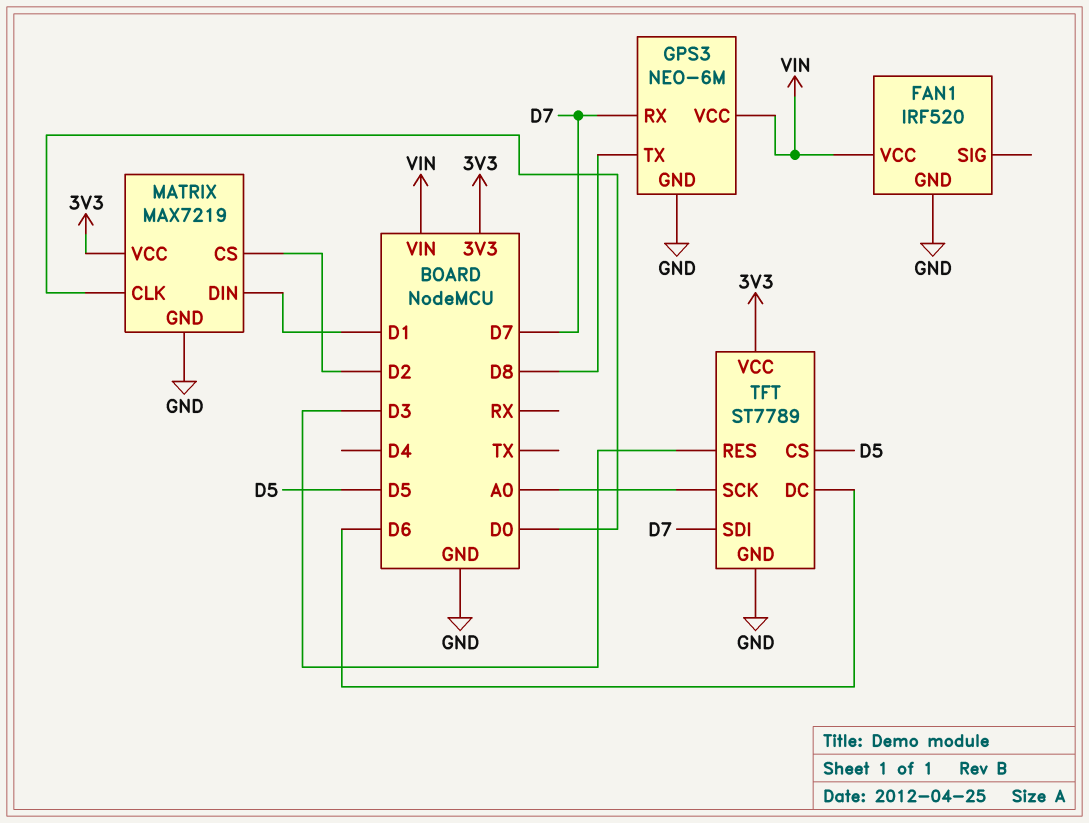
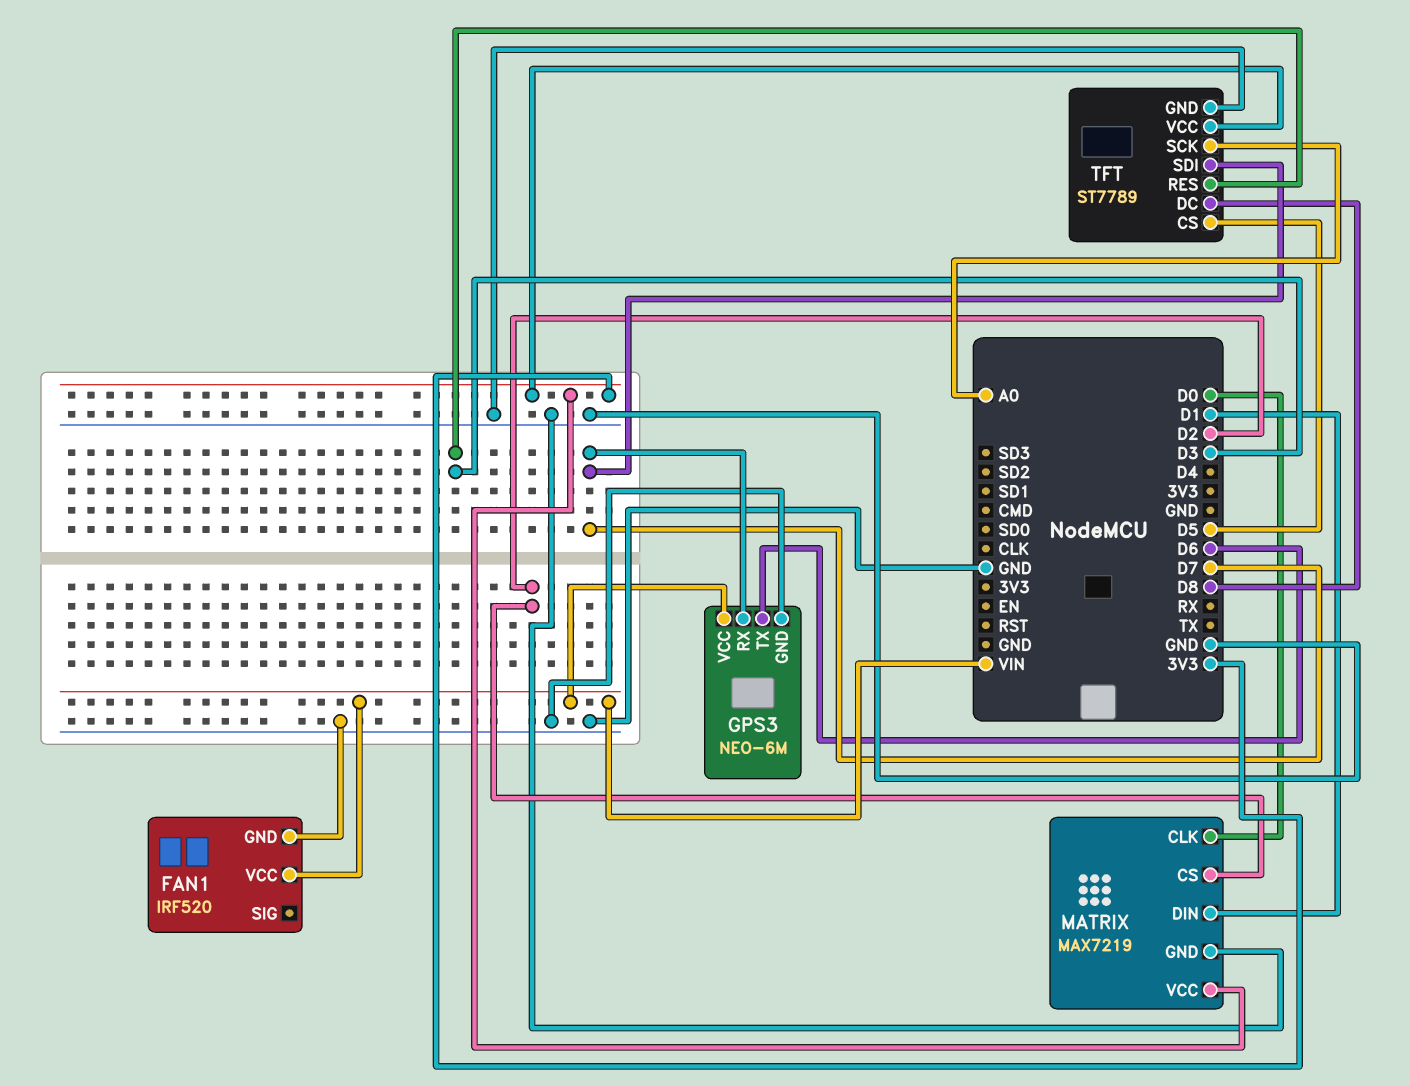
GPS3 pin TX: D8 -> D6
TFT pin DC: D6 -> D8

